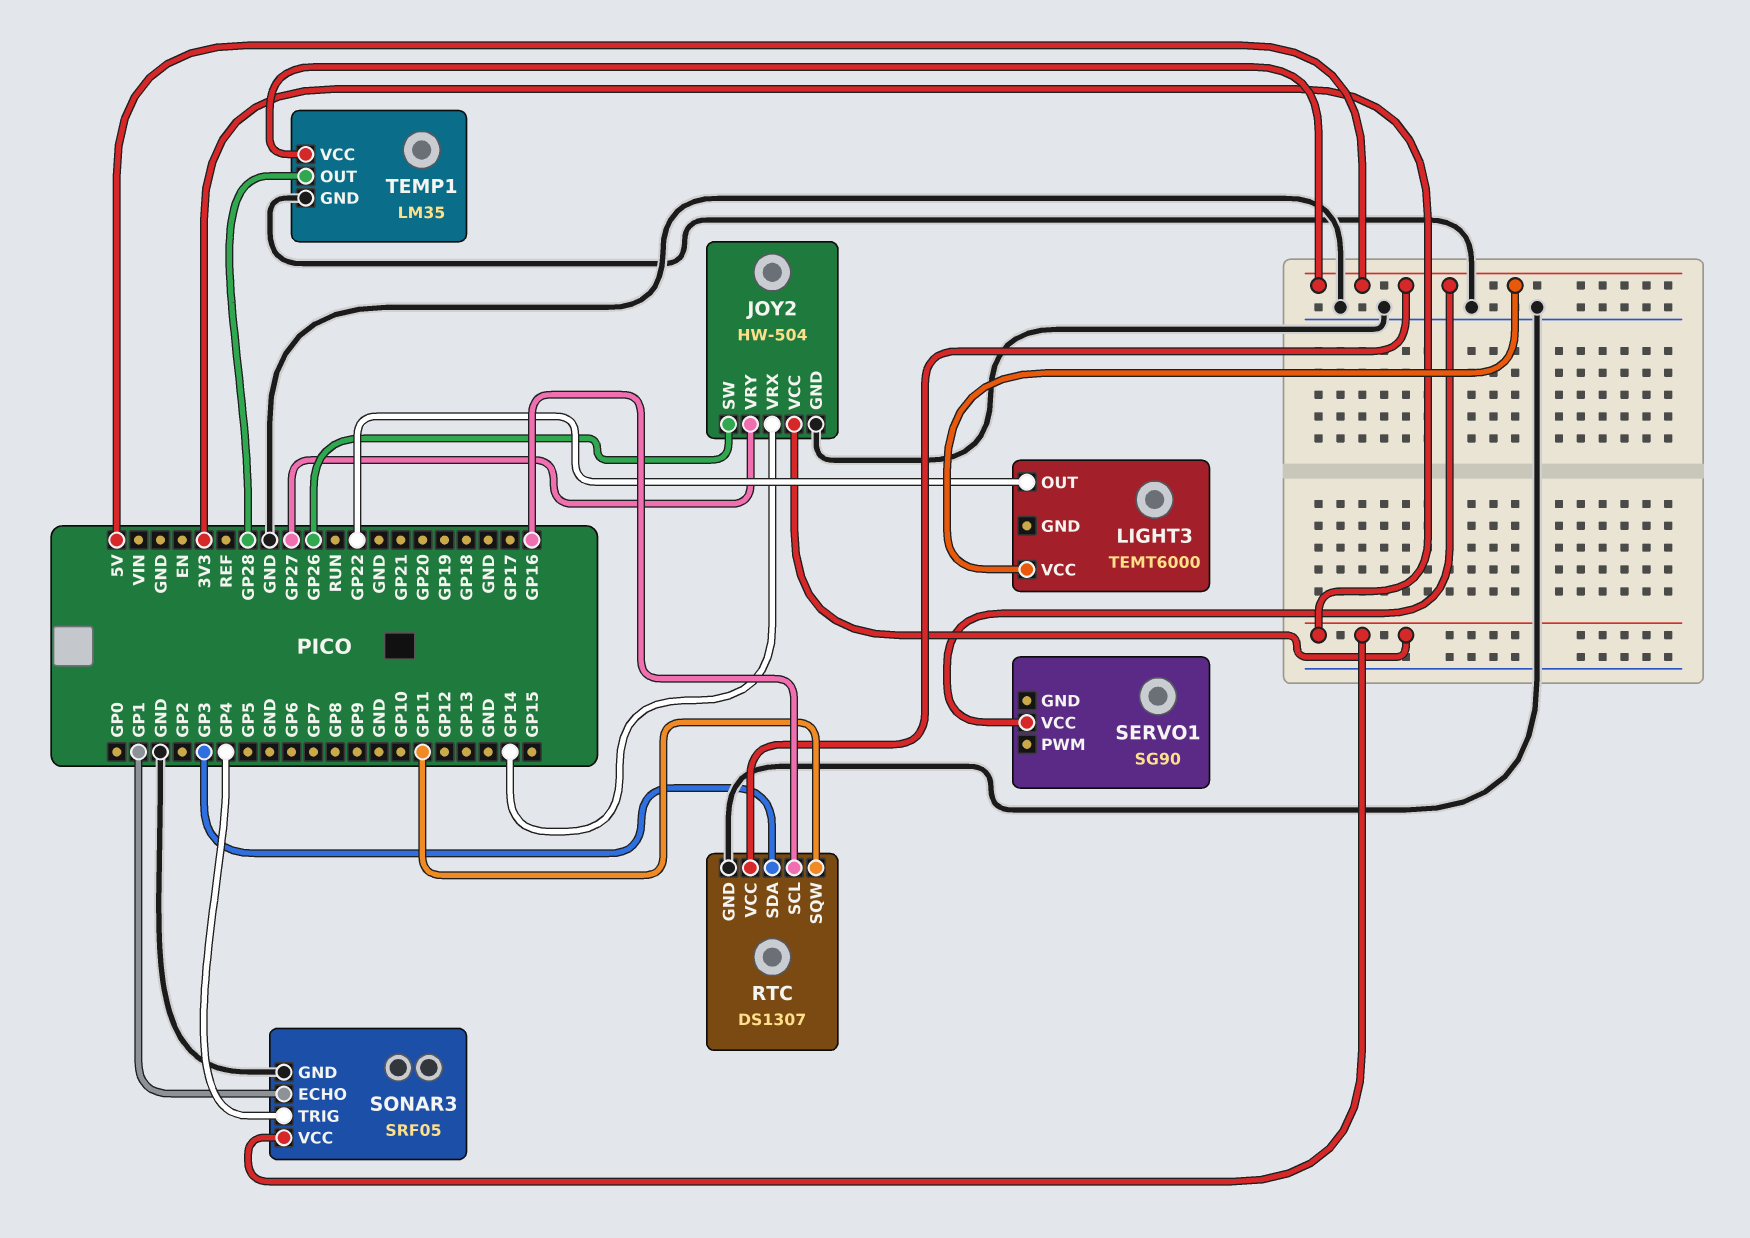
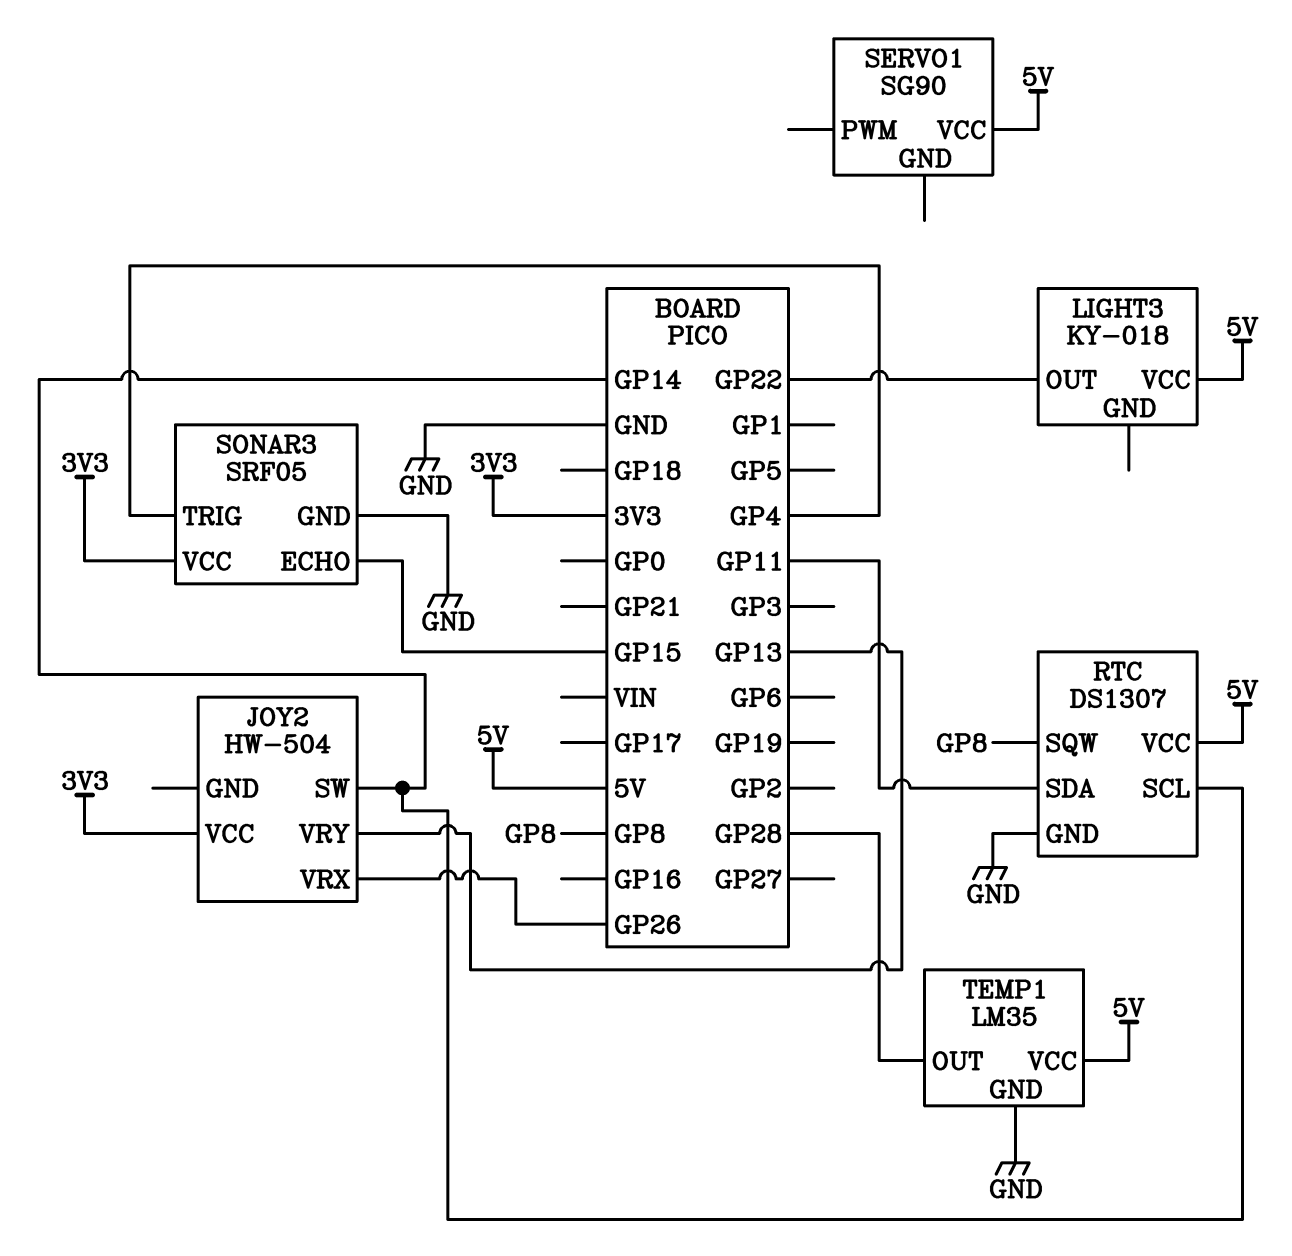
JOY2 pin GND: GND -> none
JOY2 pin SW: GP26 -> GP14
JOY2 pin VRX: GP14 -> GP26
JOY2 pin VRY: GP27 -> GP13
LIGHT3: TEMT6000 -> KY-018
RTC pin SCL: GP16 -> GP14
RTC pin SDA: GP3 -> GP11
RTC pin SQW: GP11 -> GP8
SONAR3 pin ECHO: GP1 -> GP15

